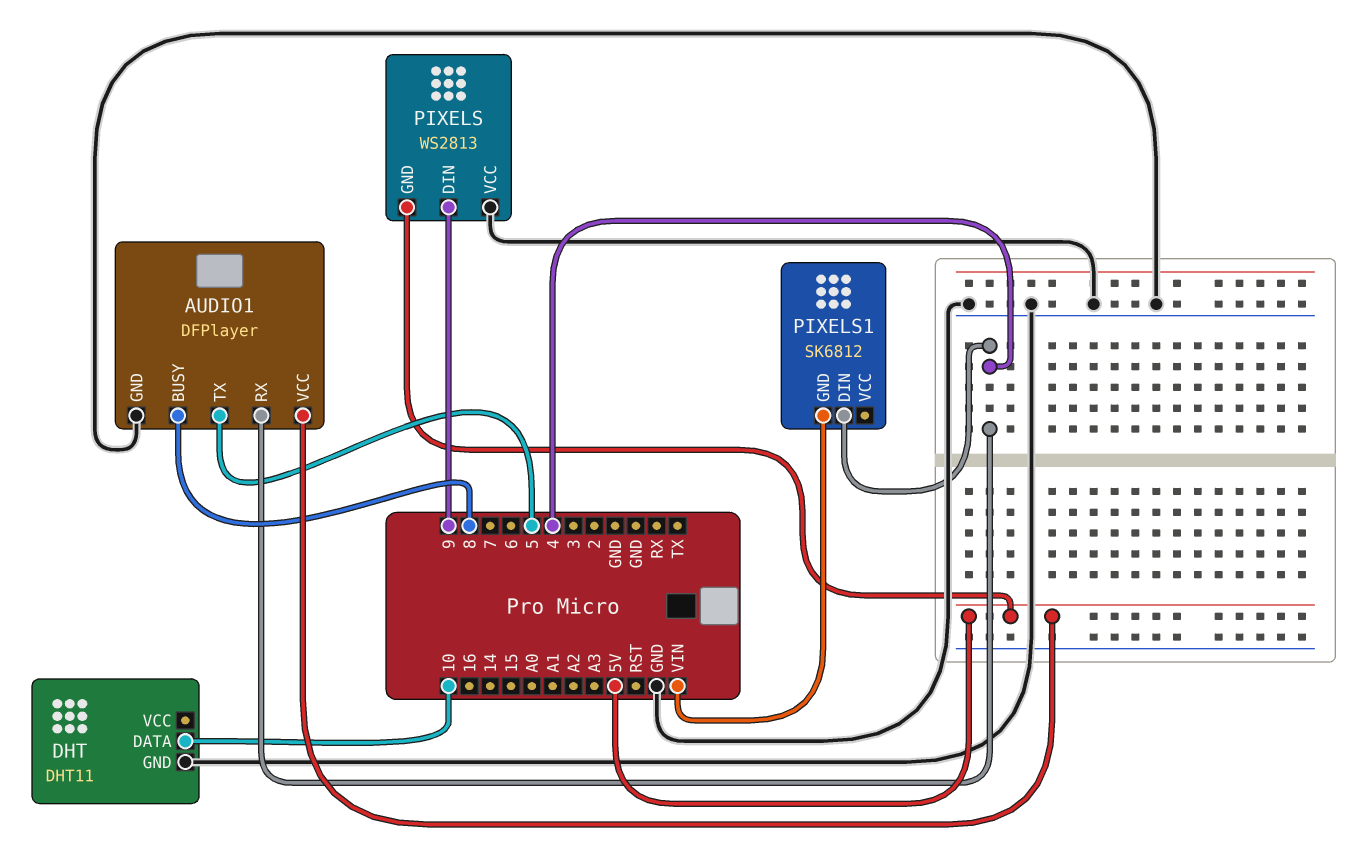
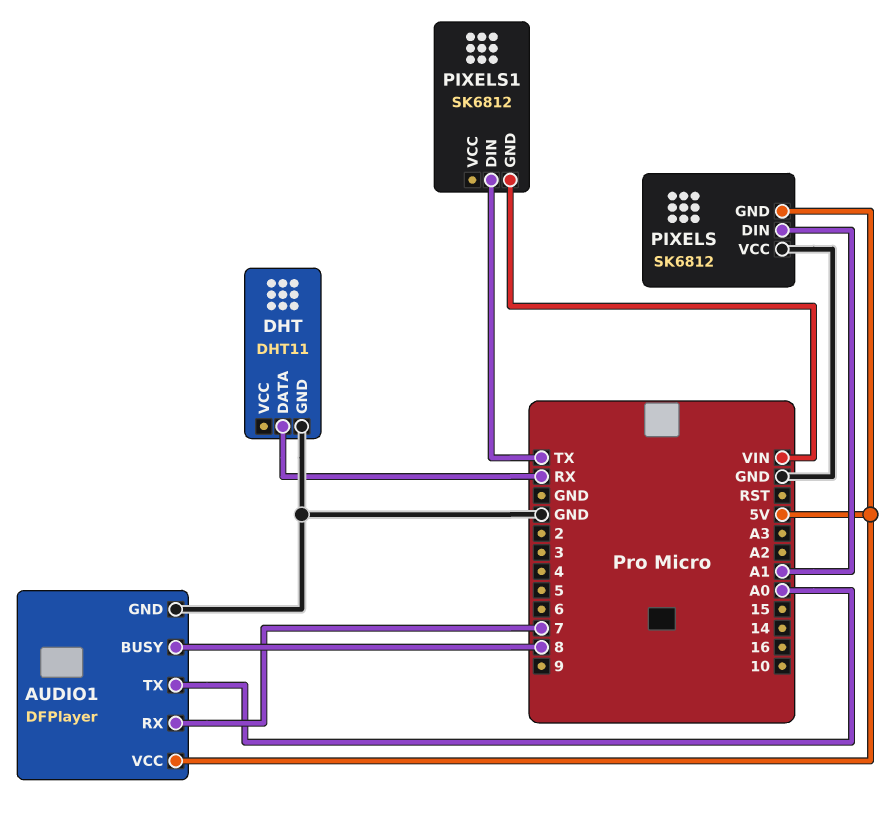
AUDIO1 pin RX: 4 -> 7
AUDIO1 pin TX: 5 -> A0
DHT pin DATA: 10 -> RX
PIXELS: WS2813 -> SK6812
PIXELS pin DIN: 9 -> A1
PIXELS1 pin DIN: 4 -> TX

